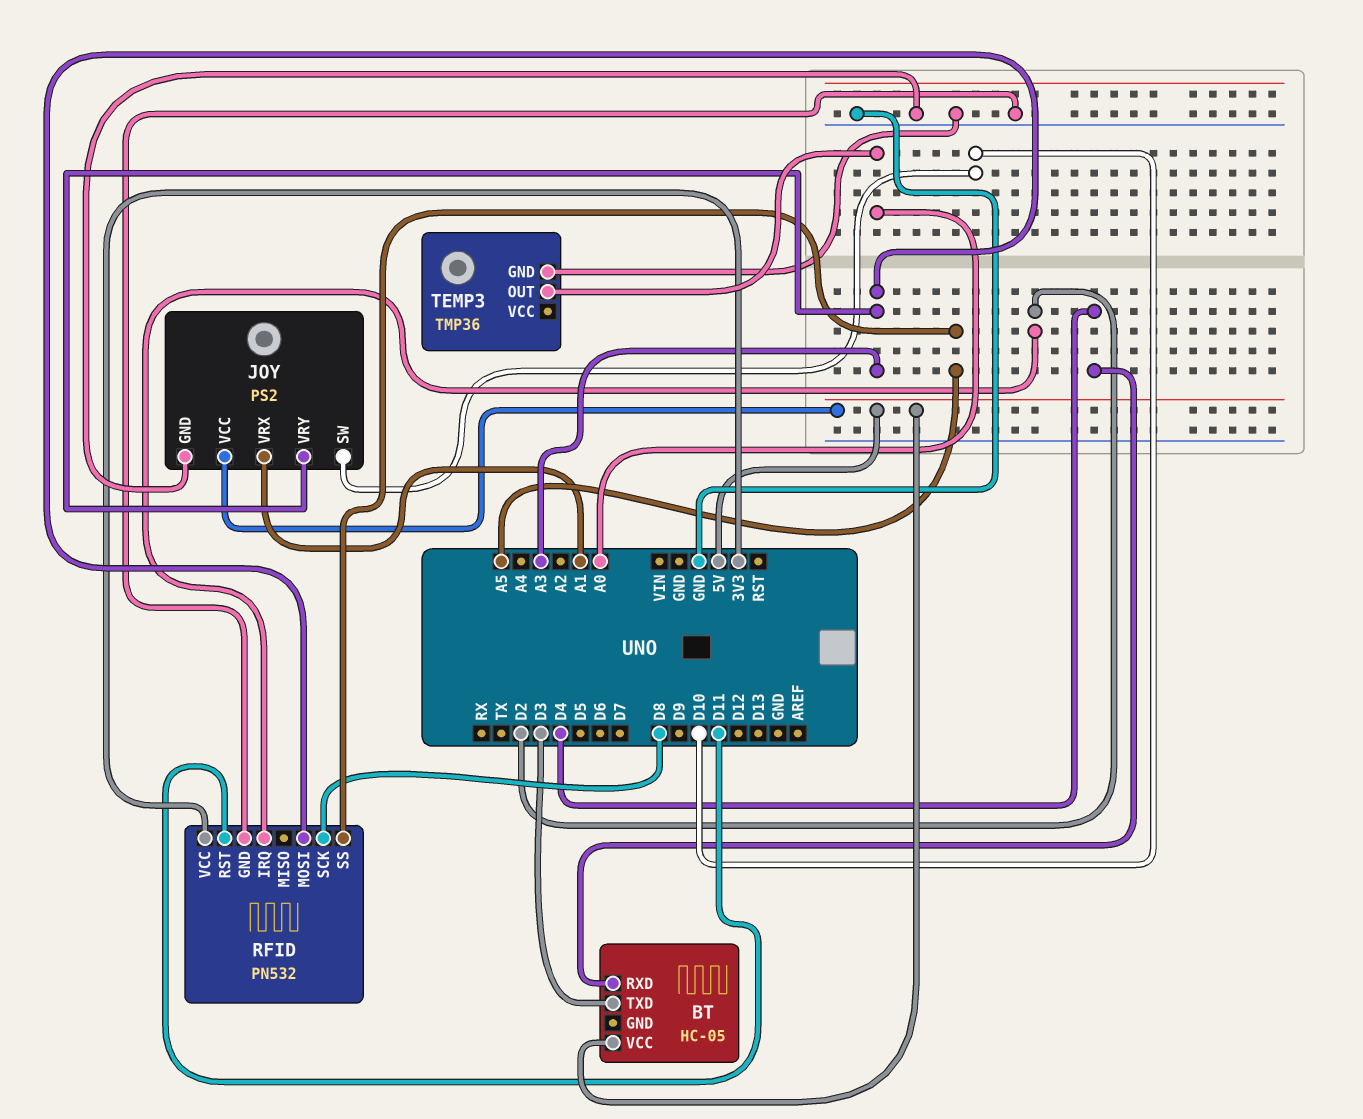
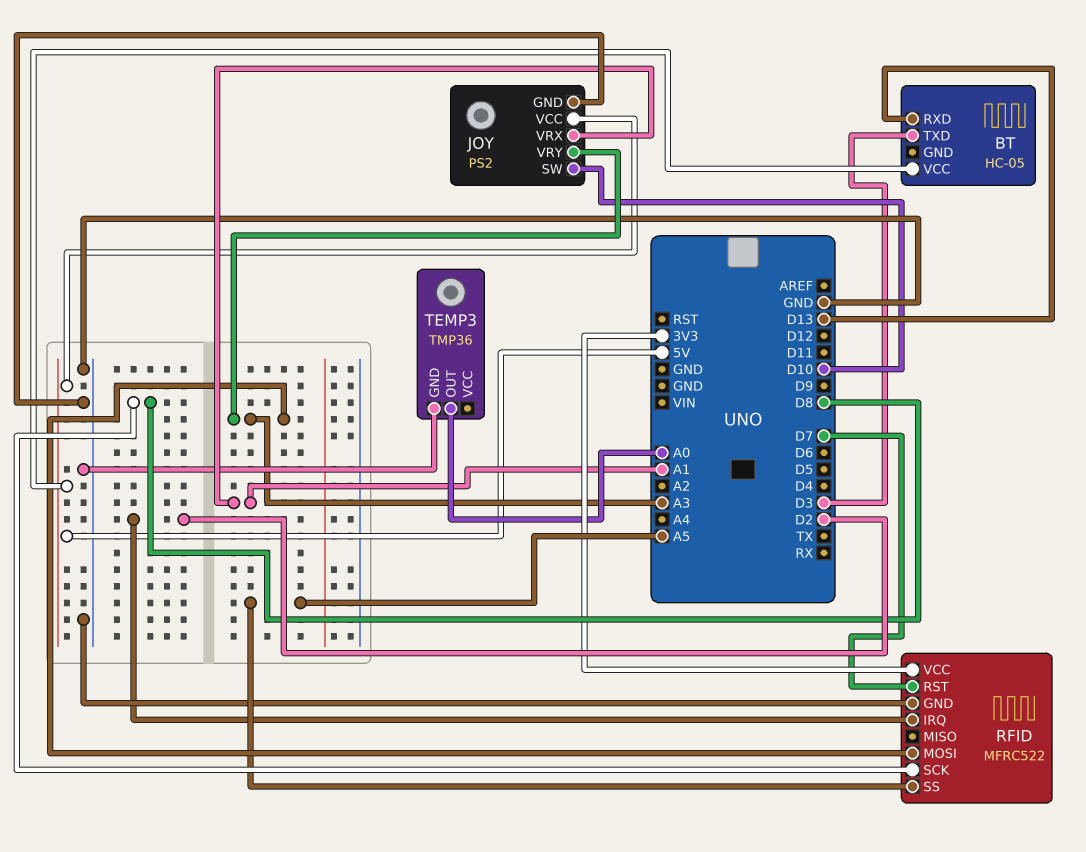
BT pin RXD: D4 -> D13
RFID: PN532 -> MFRC522
RFID pin RST: D11 -> D7

